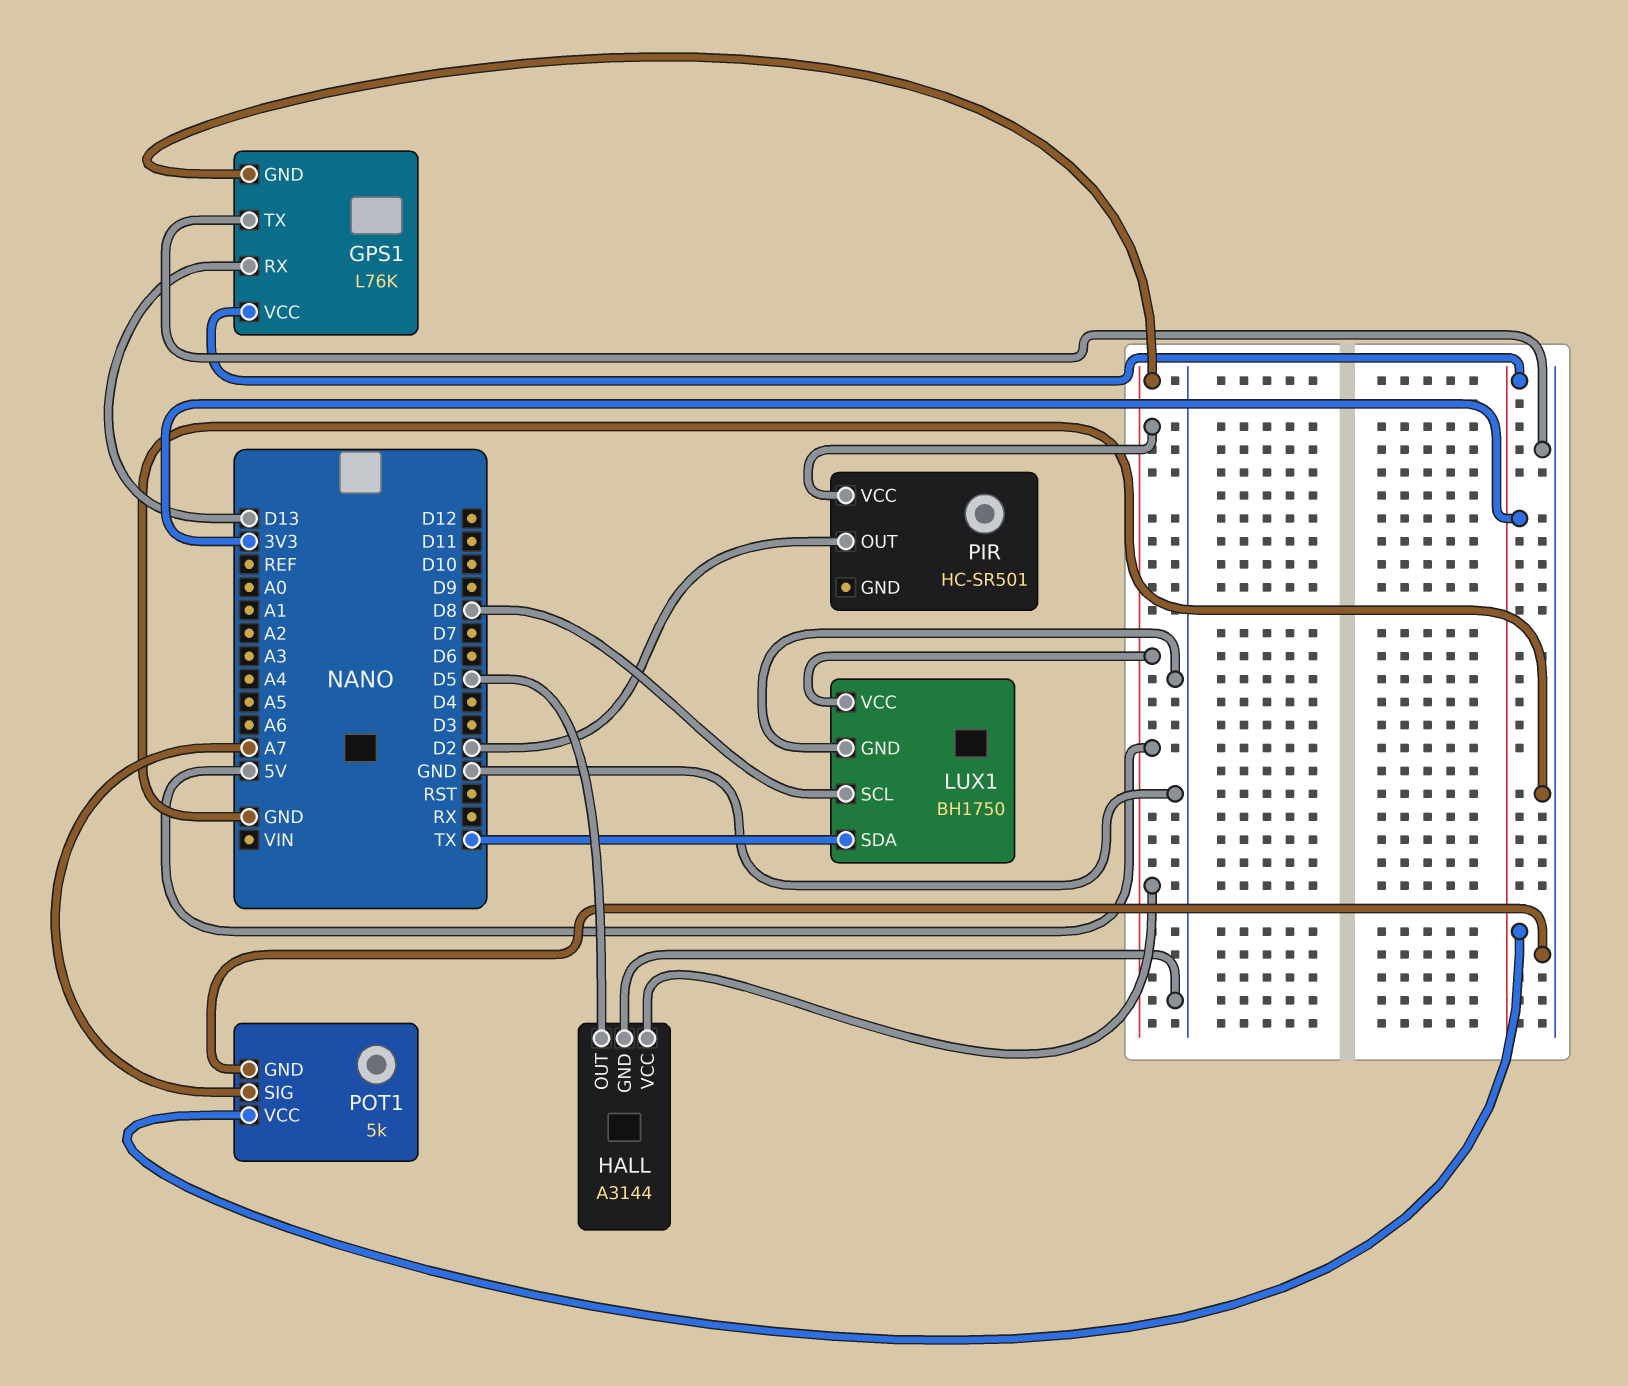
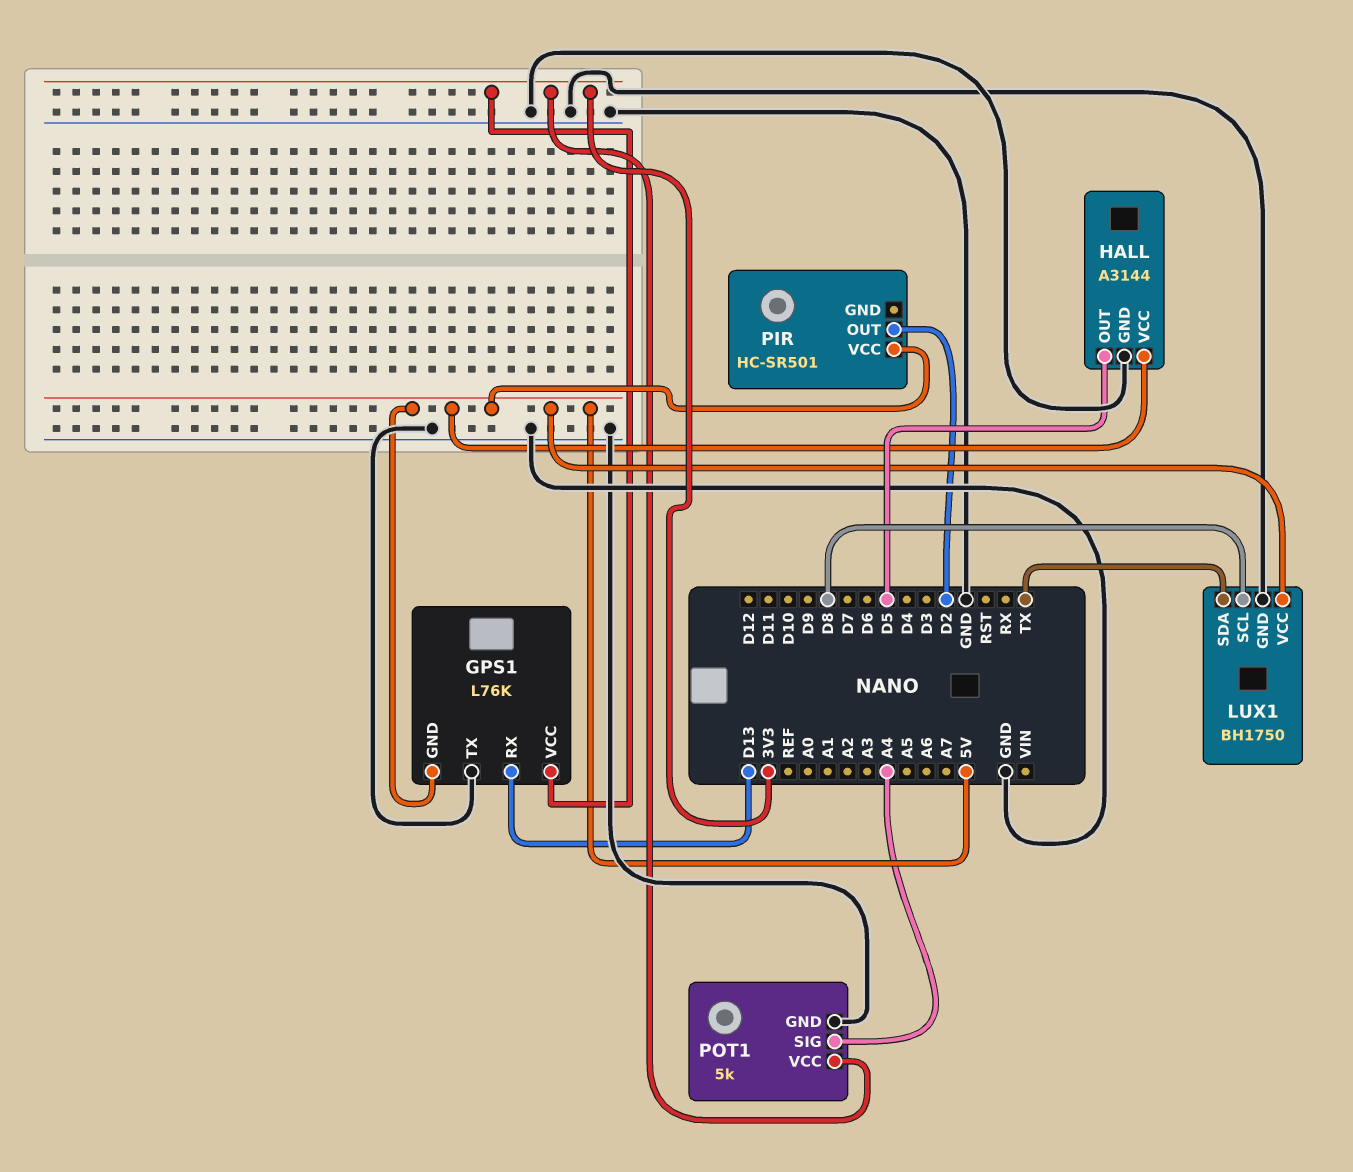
POT1 pin SIG: A7 -> A4

